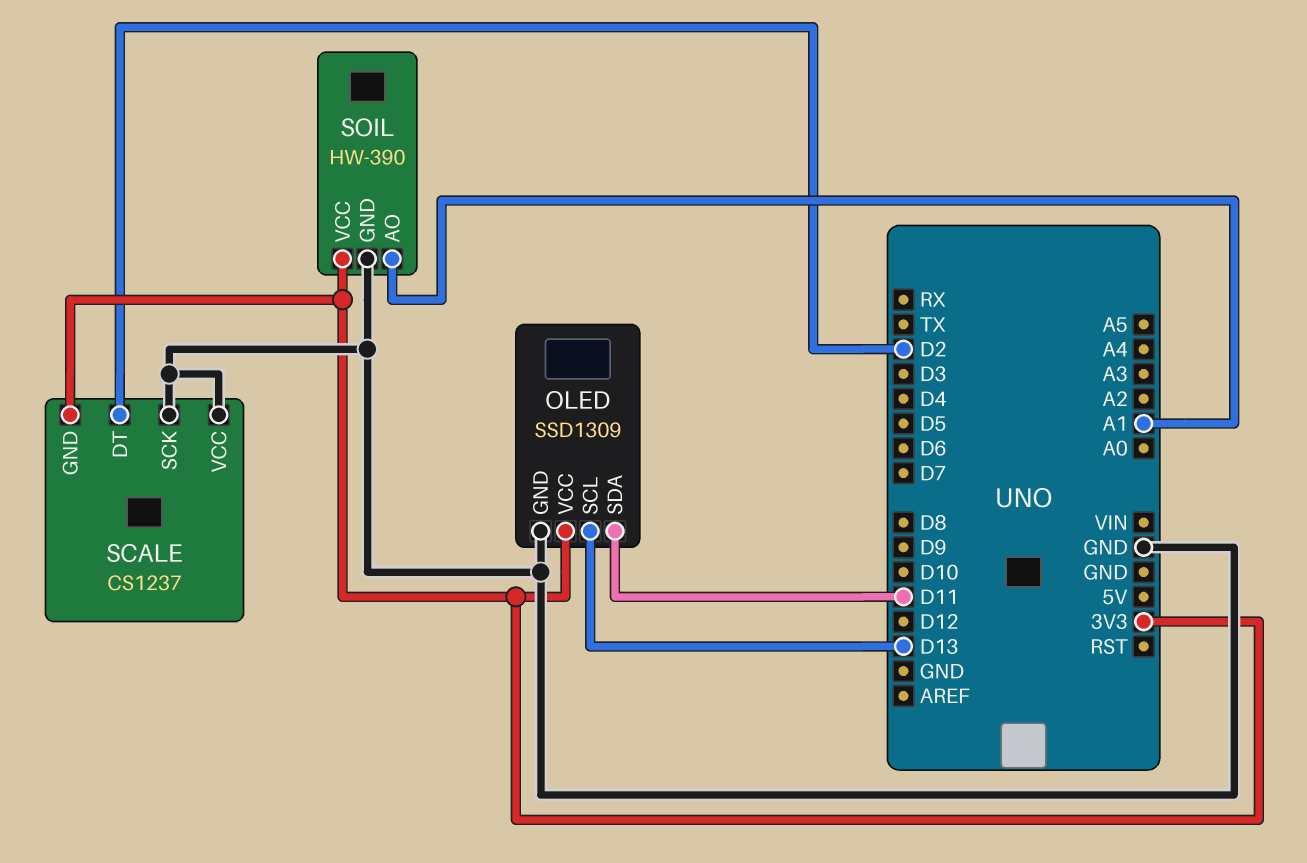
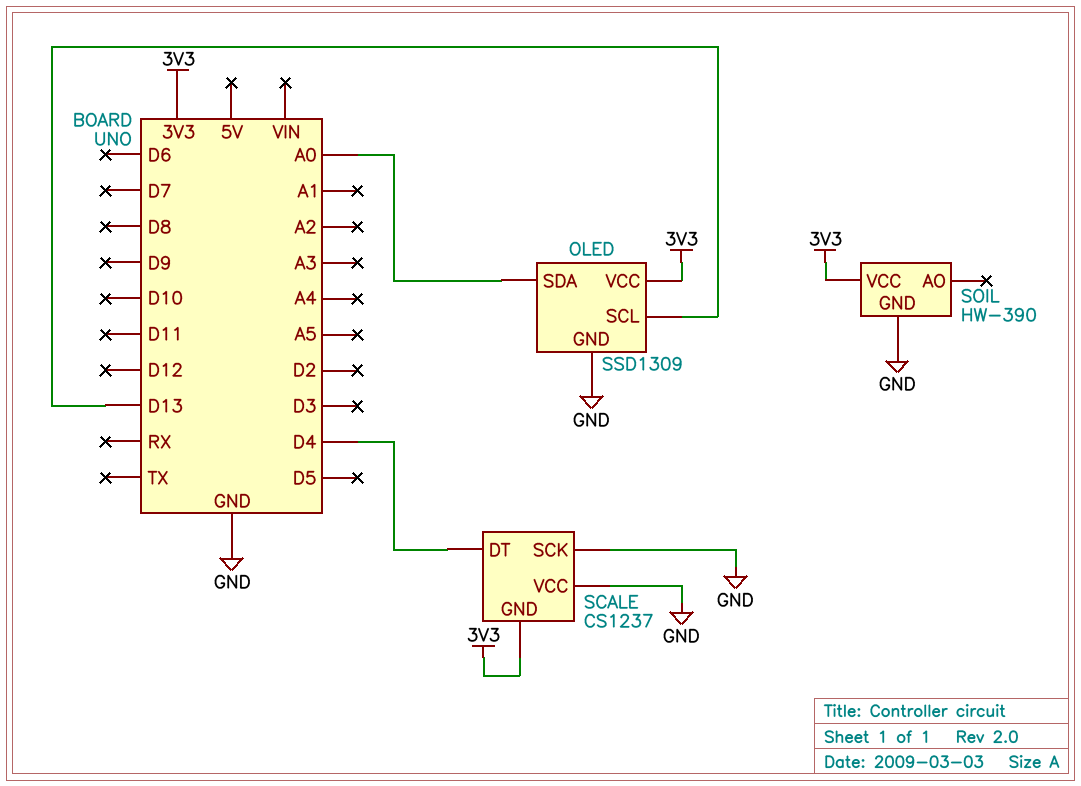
OLED pin SDA: D11 -> A0
SCALE pin DT: D2 -> D4
SOIL pin AO: A1 -> none

